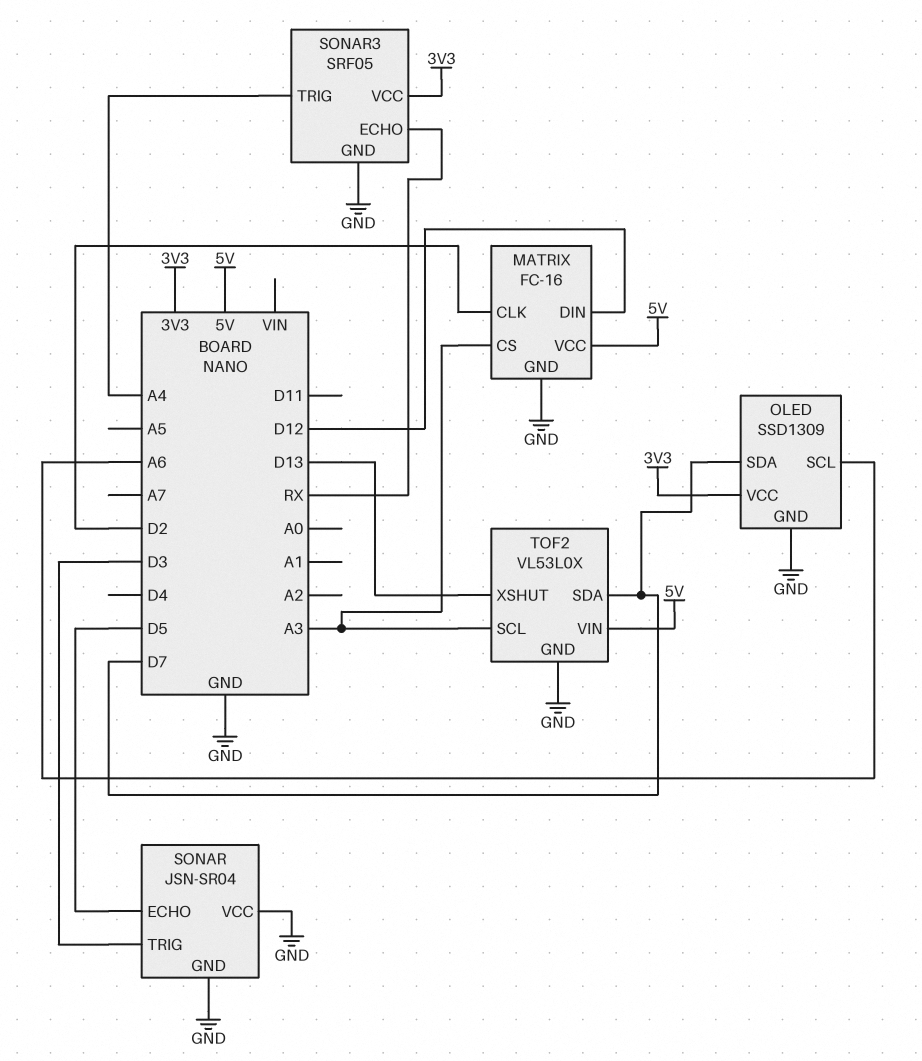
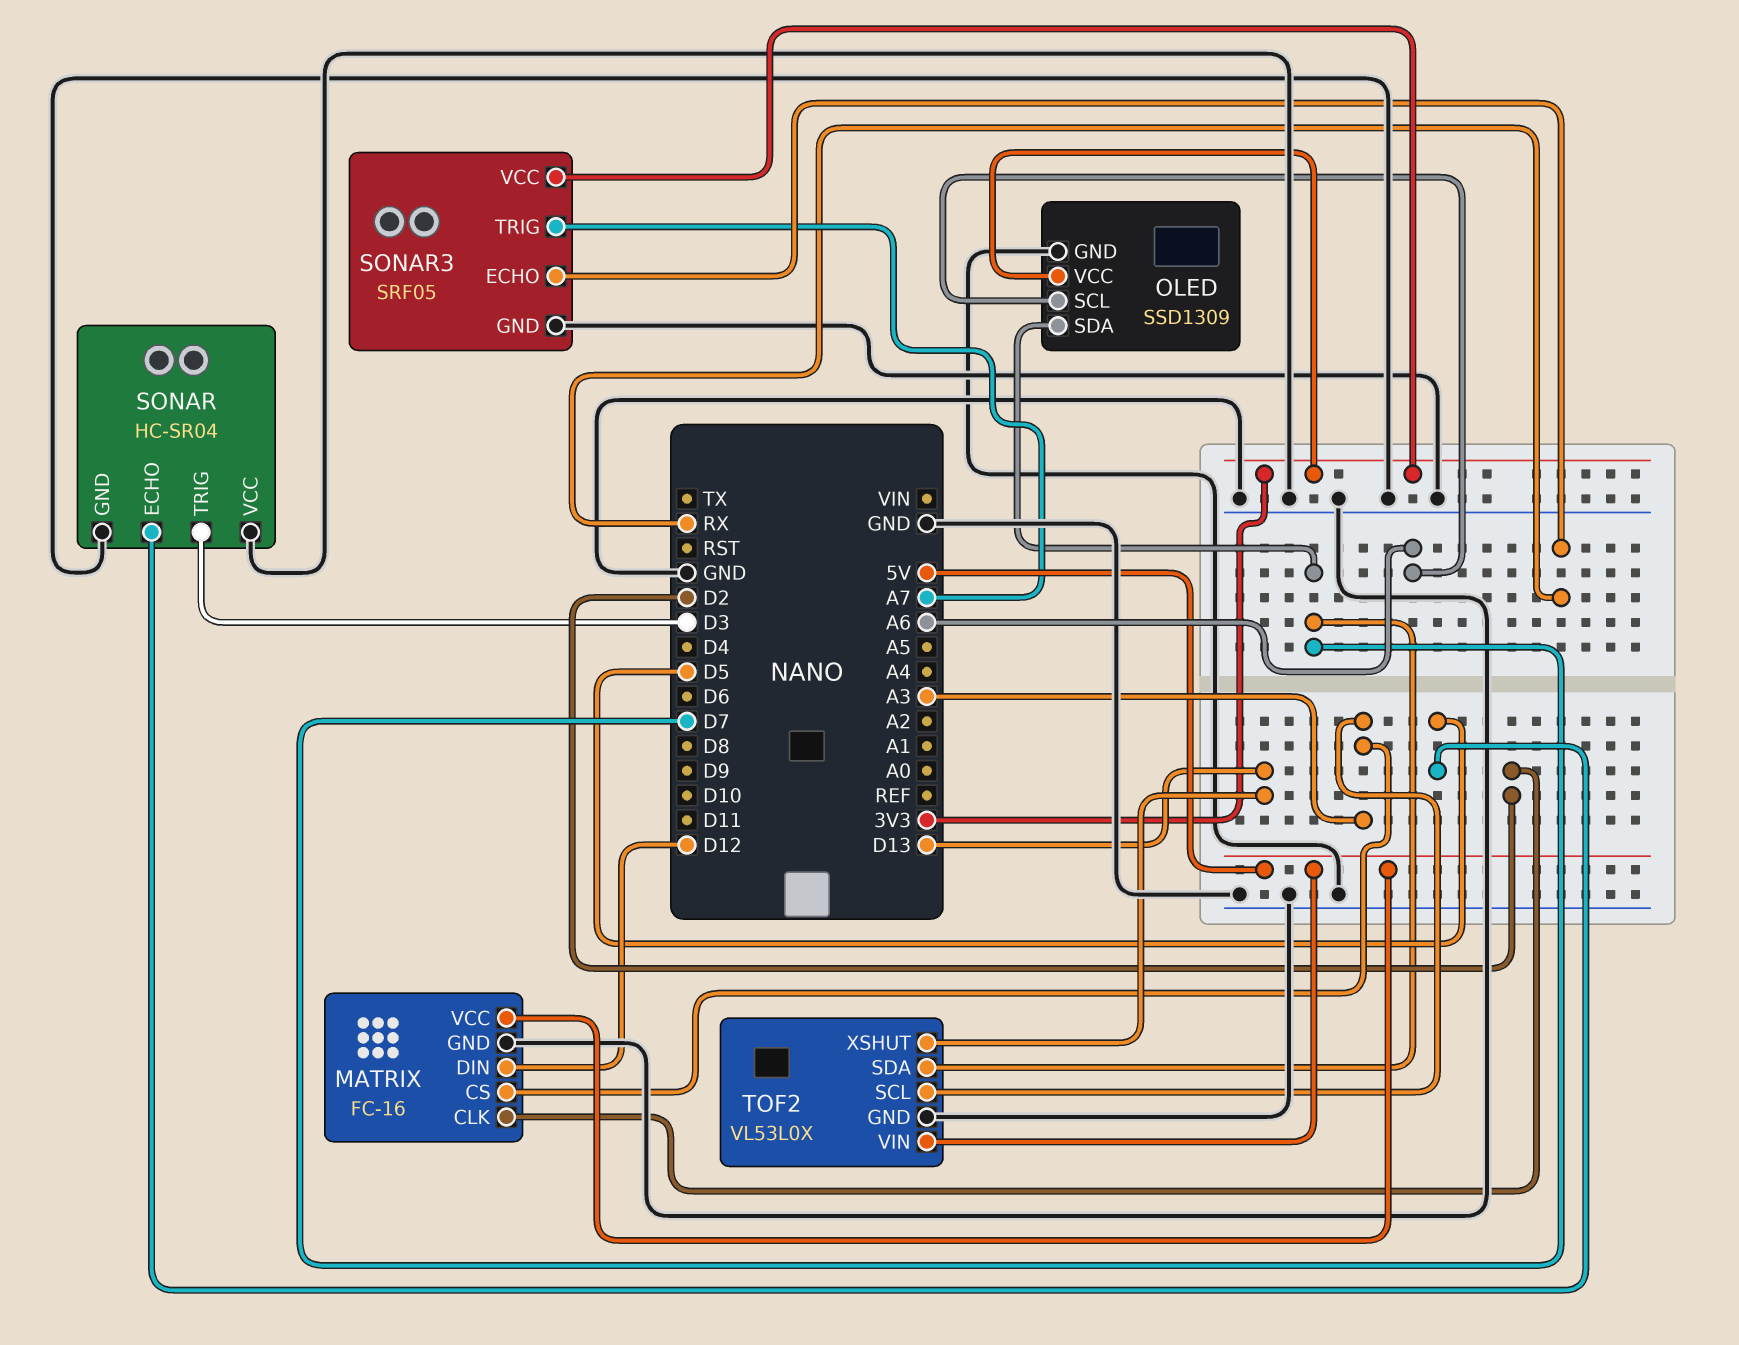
SONAR: JSN-SR04 -> HC-SR04
SONAR3 pin TRIG: A4 -> A7

